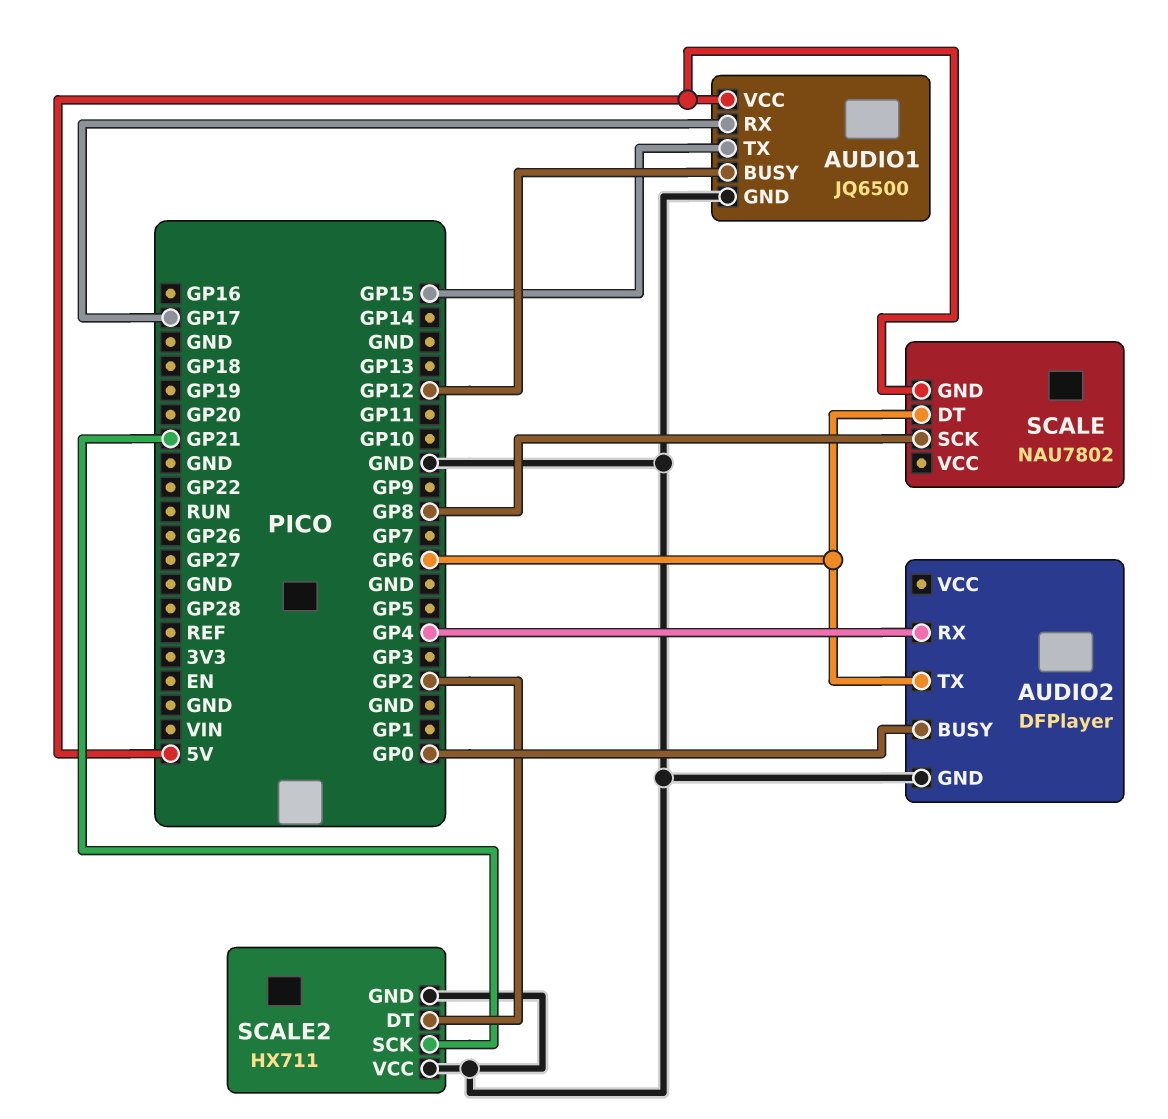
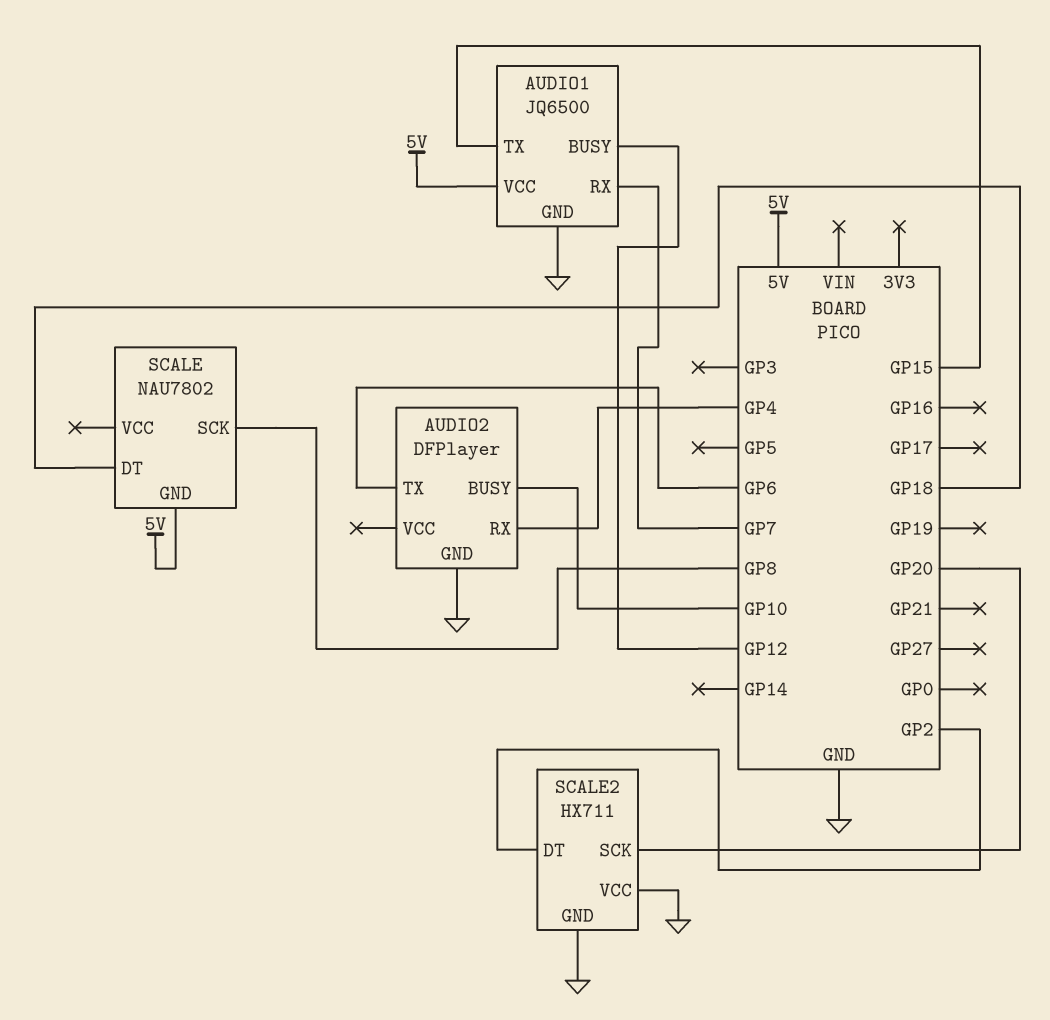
AUDIO1 pin RX: GP17 -> GP7
AUDIO2 pin BUSY: GP0 -> GP10
SCALE pin DT: GP6 -> GP18
SCALE2 pin SCK: GP21 -> GP20

